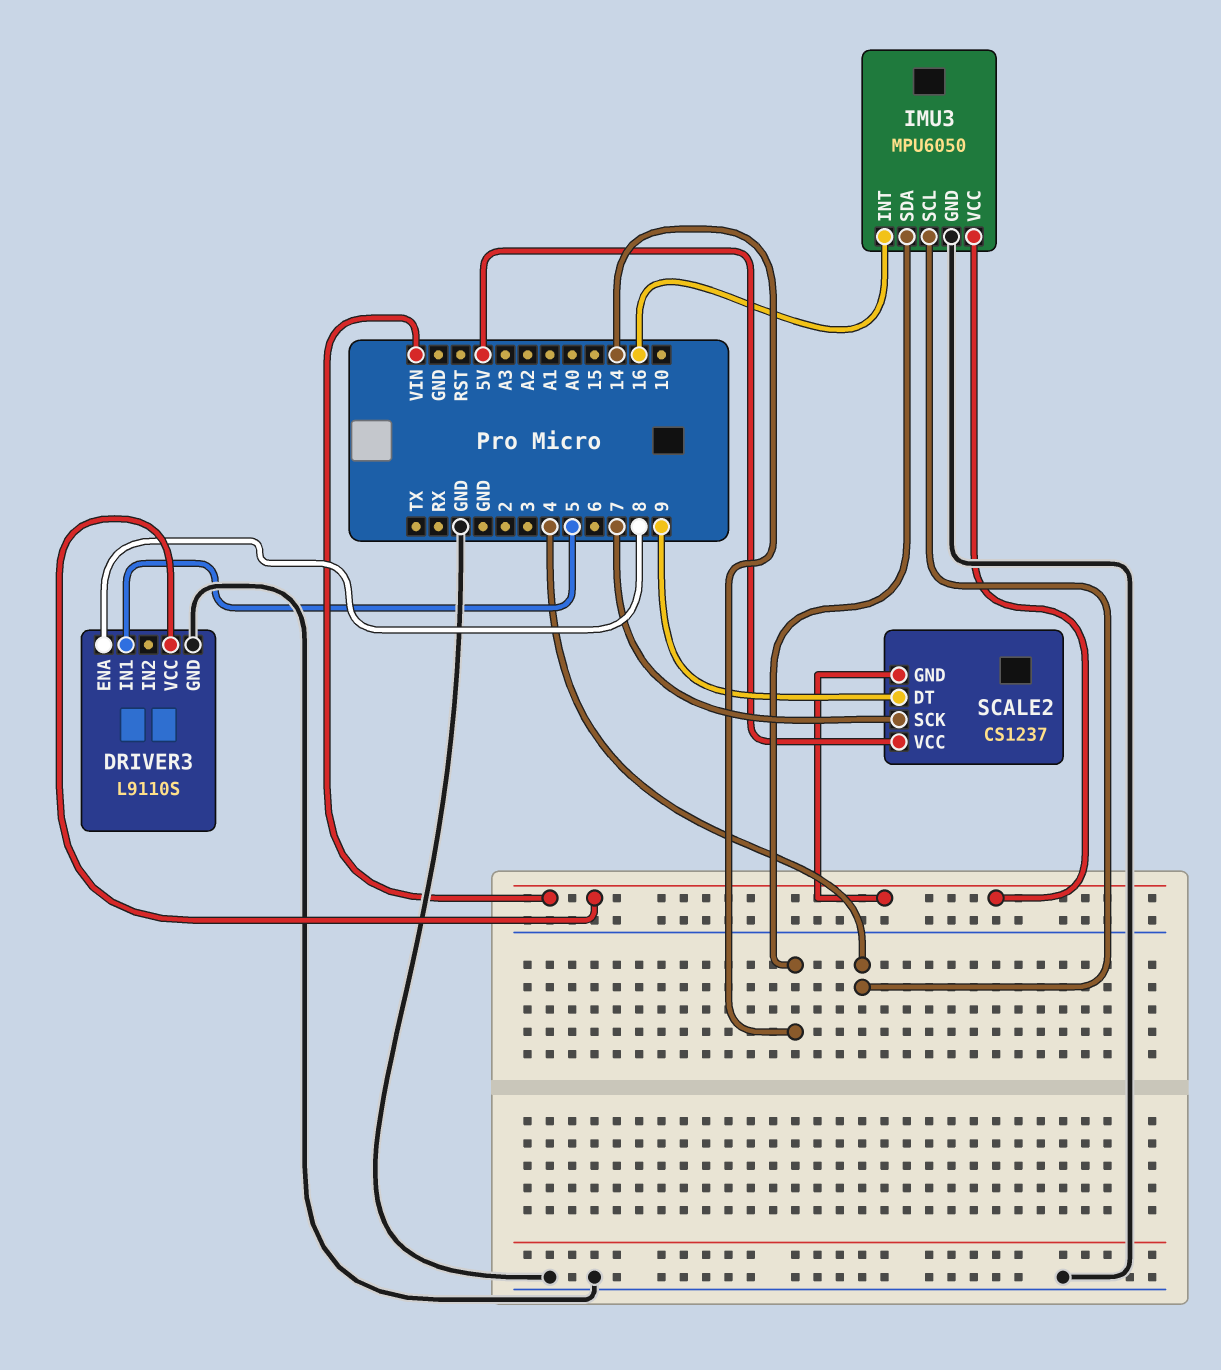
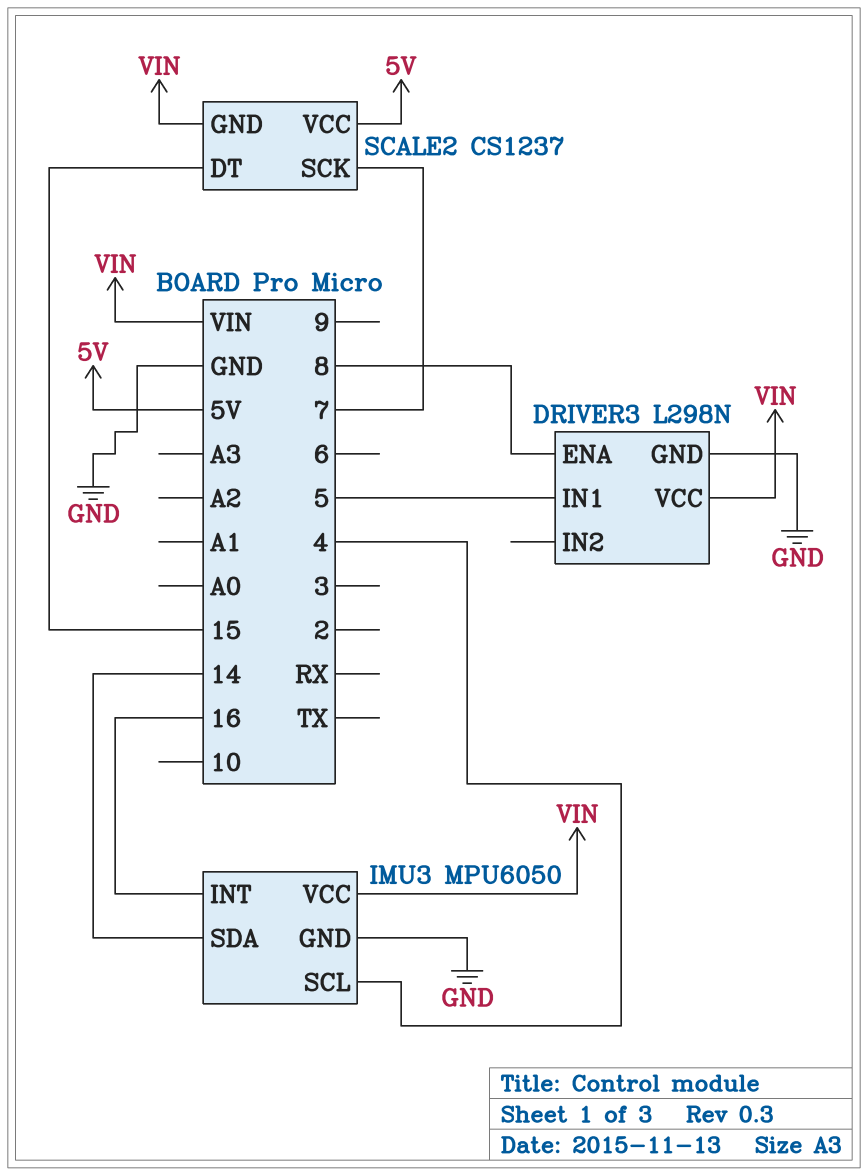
DRIVER3: L9110S -> L298N
SCALE2 pin DT: 9 -> 15

